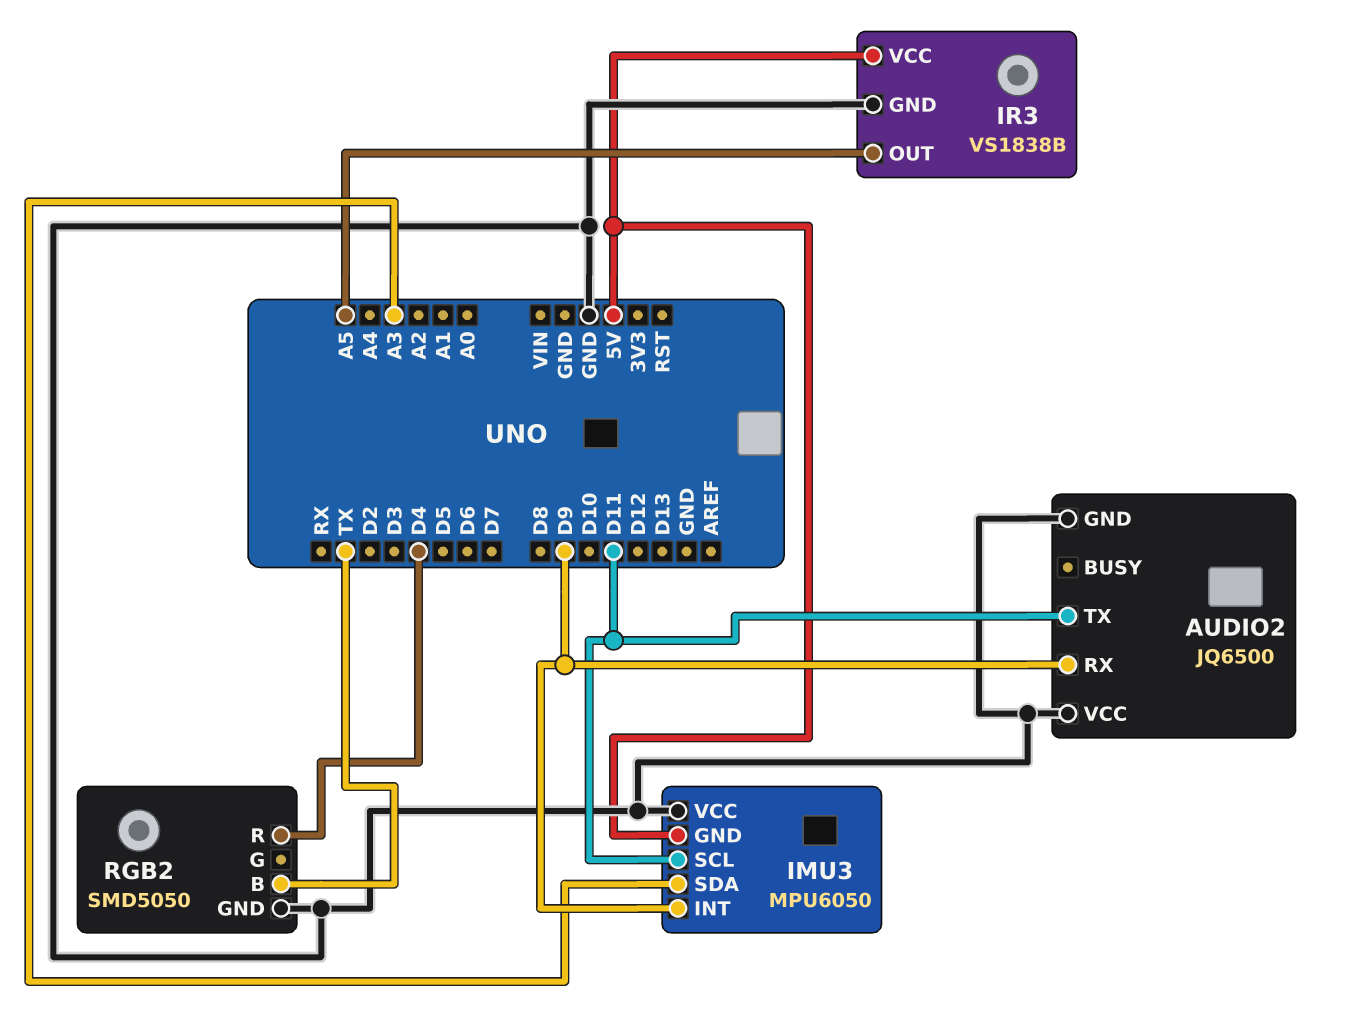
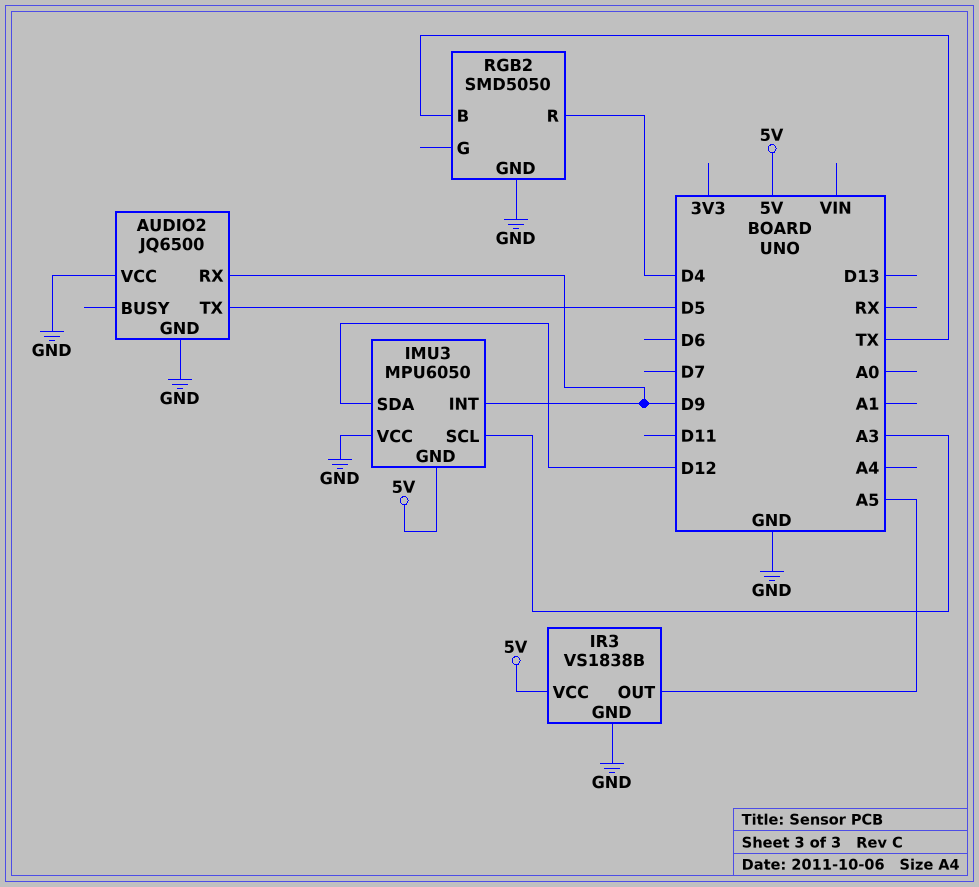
AUDIO2 pin TX: D11 -> D5
IMU3 pin SCL: D11 -> A3
IMU3 pin SDA: A3 -> D12

